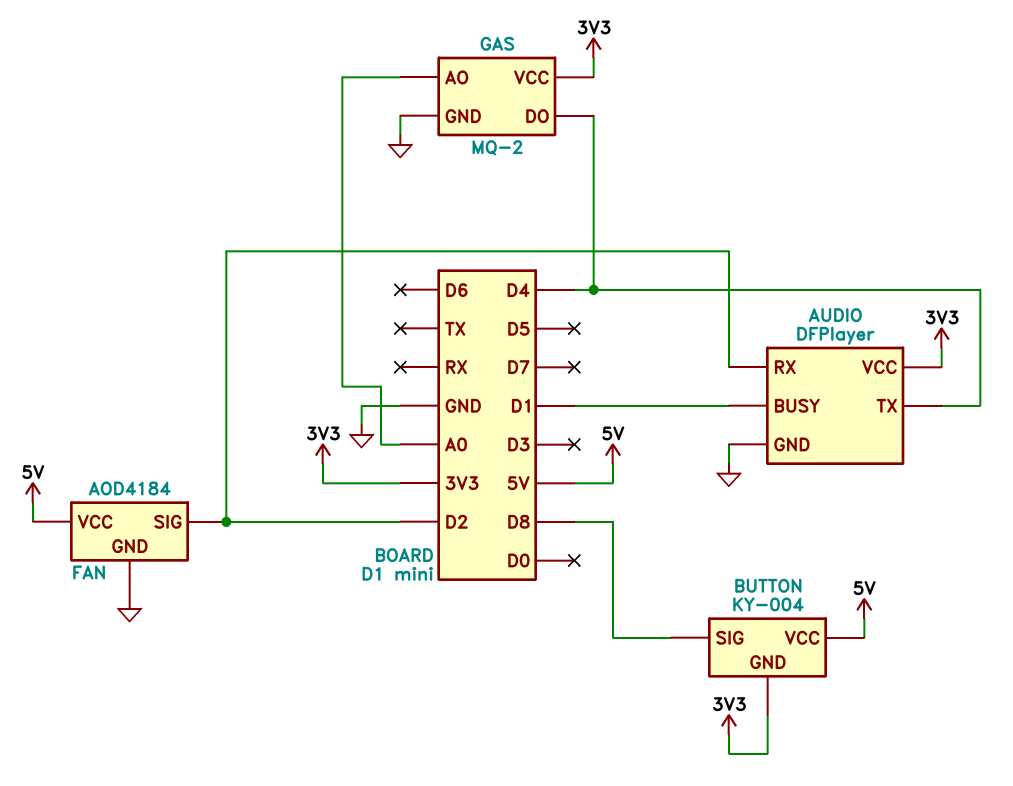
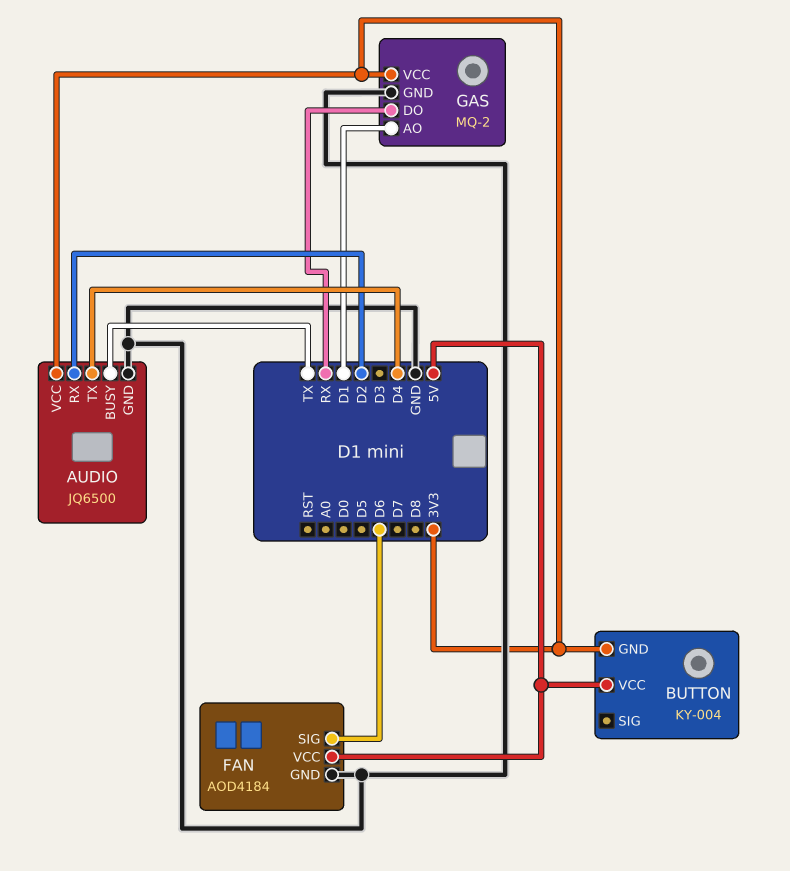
AUDIO: DFPlayer -> JQ6500
AUDIO pin BUSY: D1 -> TX
BUTTON pin SIG: D8 -> none
FAN pin SIG: D2 -> D6
GAS pin AO: A0 -> D1
GAS pin DO: D4 -> RX

